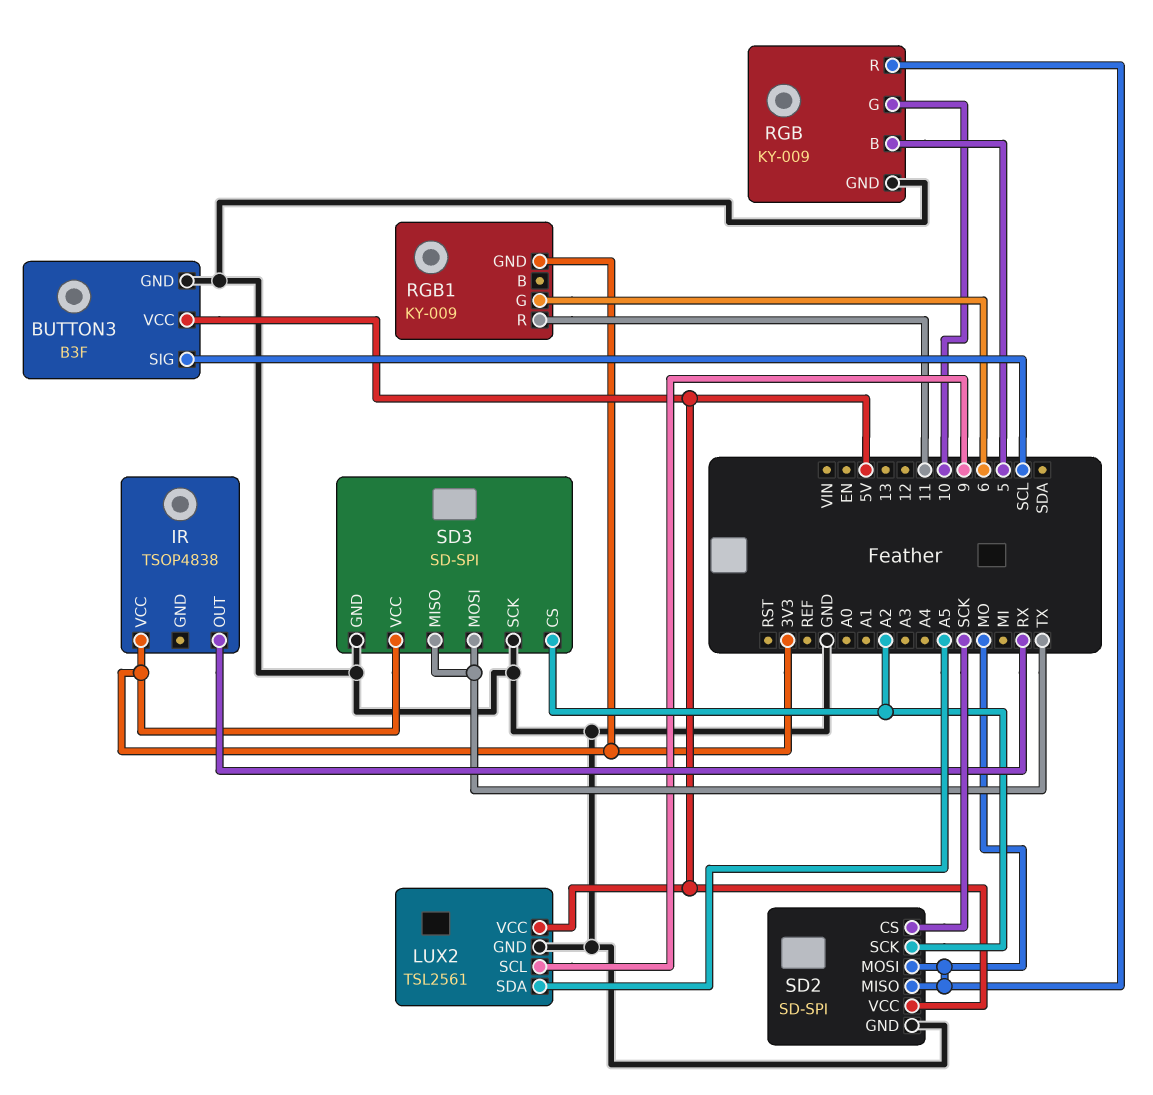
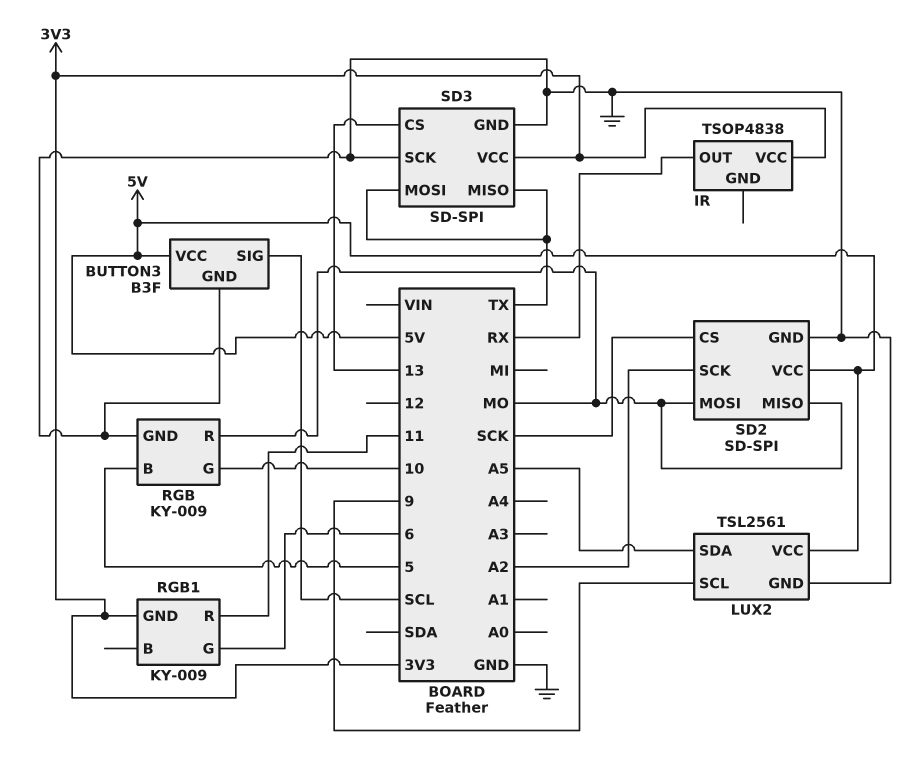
SD3 pin CS: A2 -> 13

